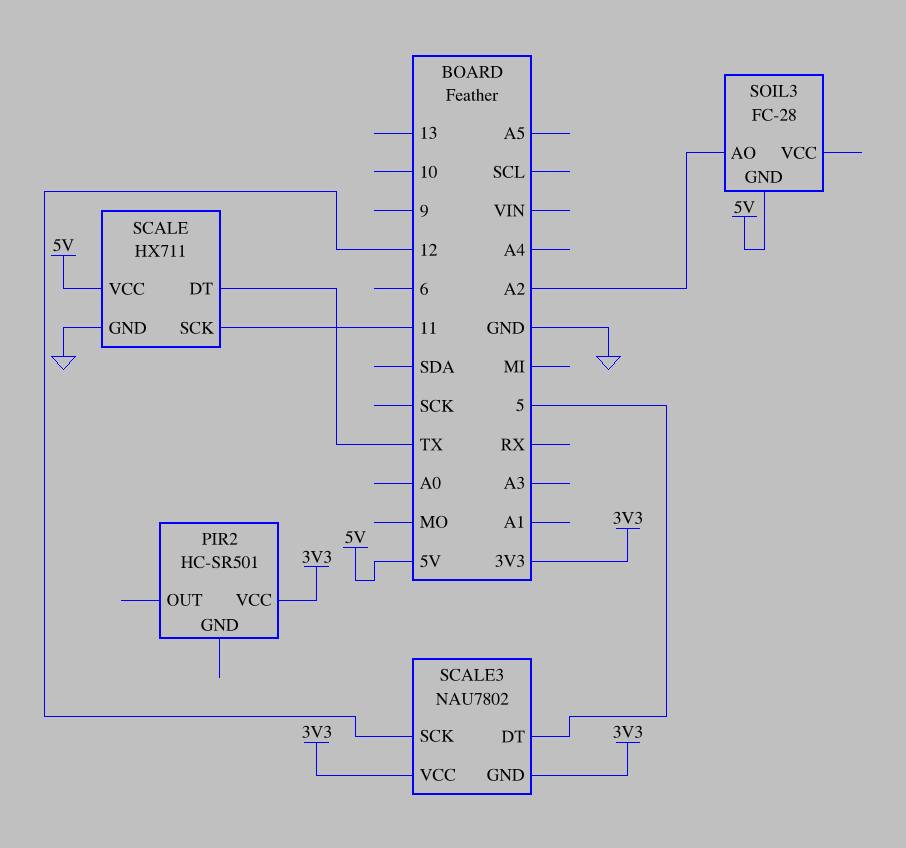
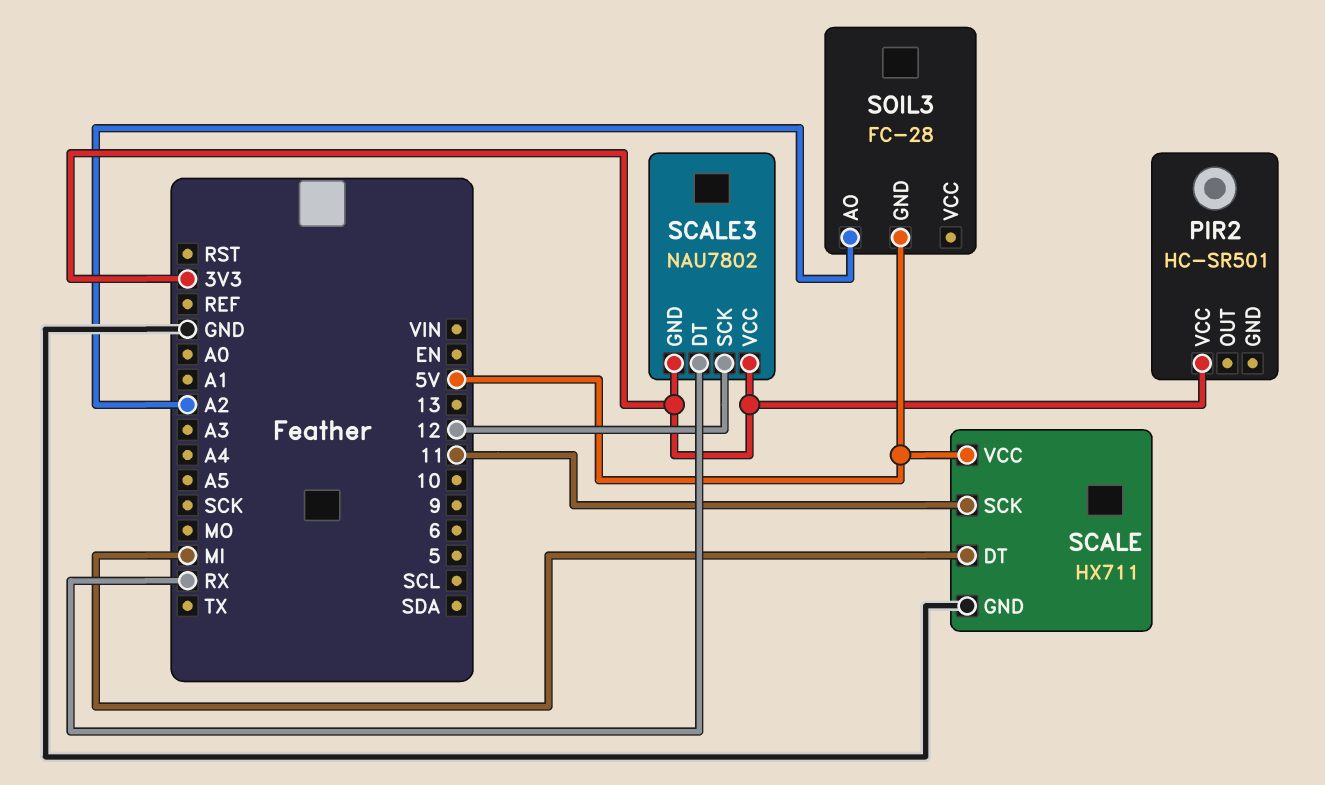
SCALE pin DT: TX -> MI
SCALE3 pin DT: 5 -> RX

